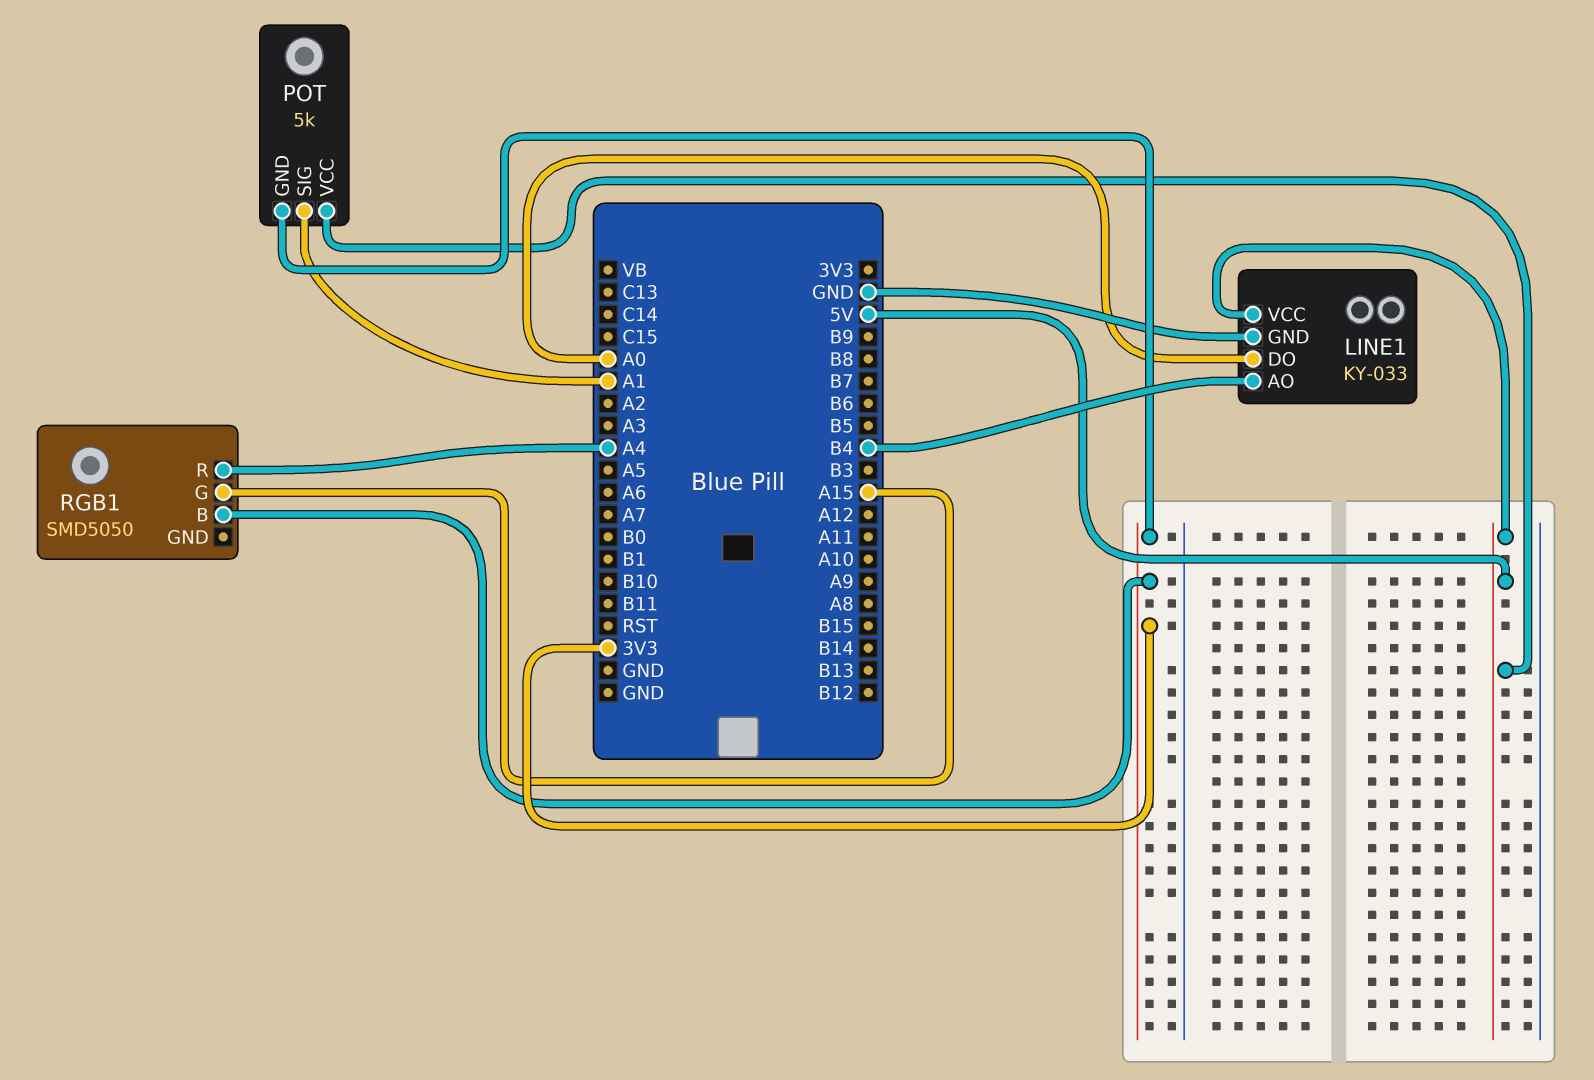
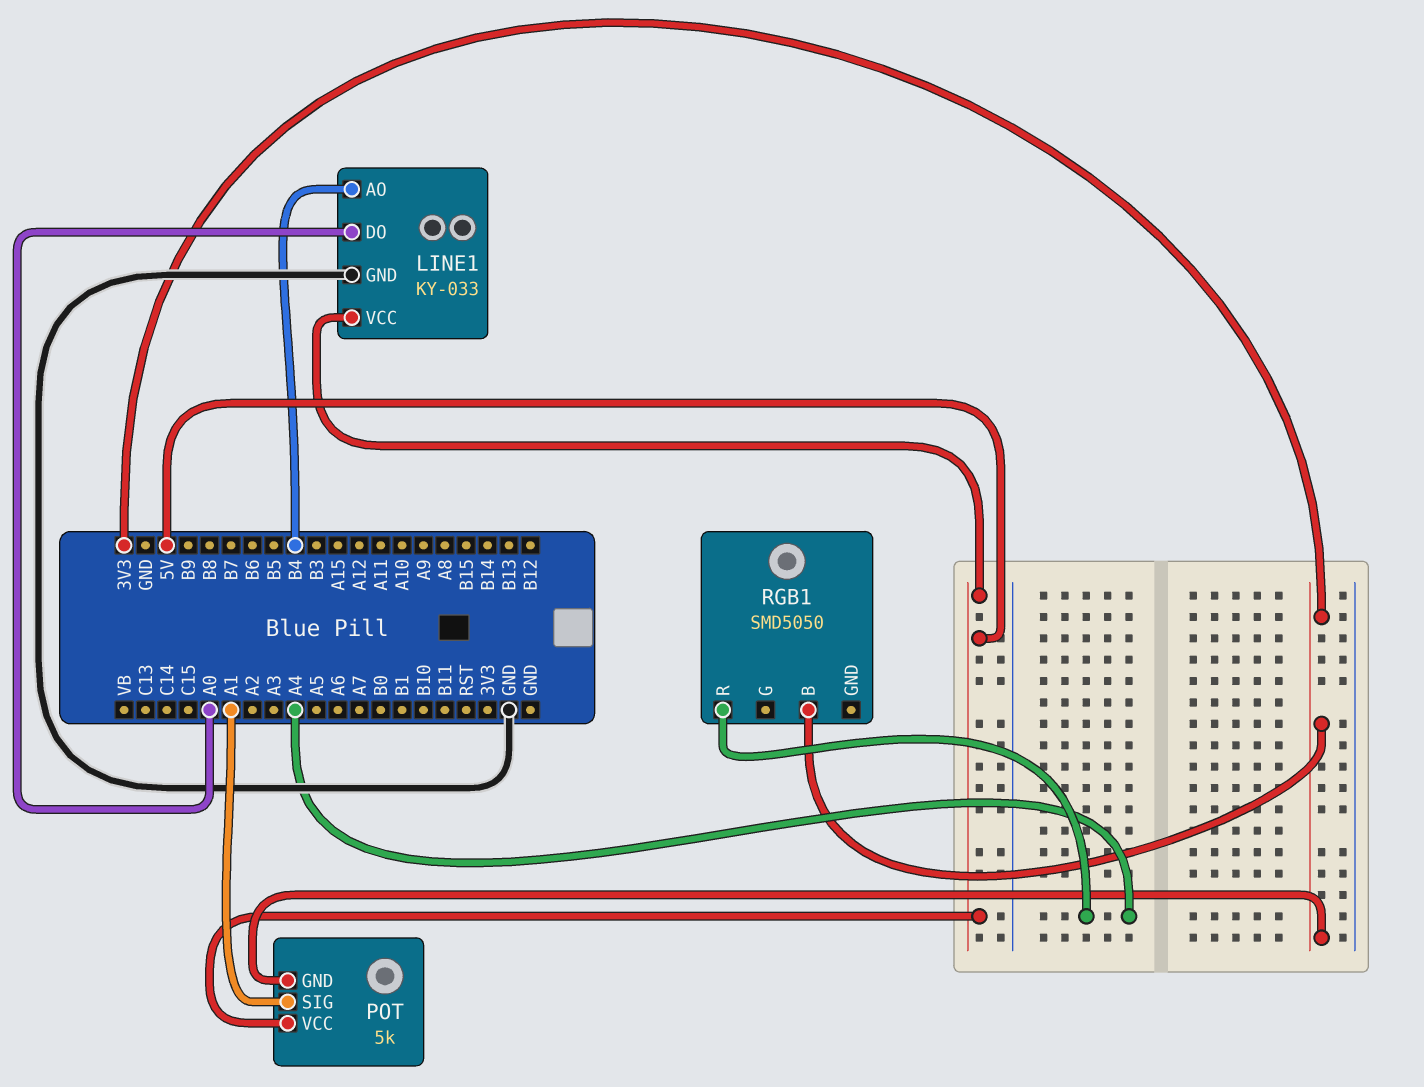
RGB1 pin G: A15 -> none

